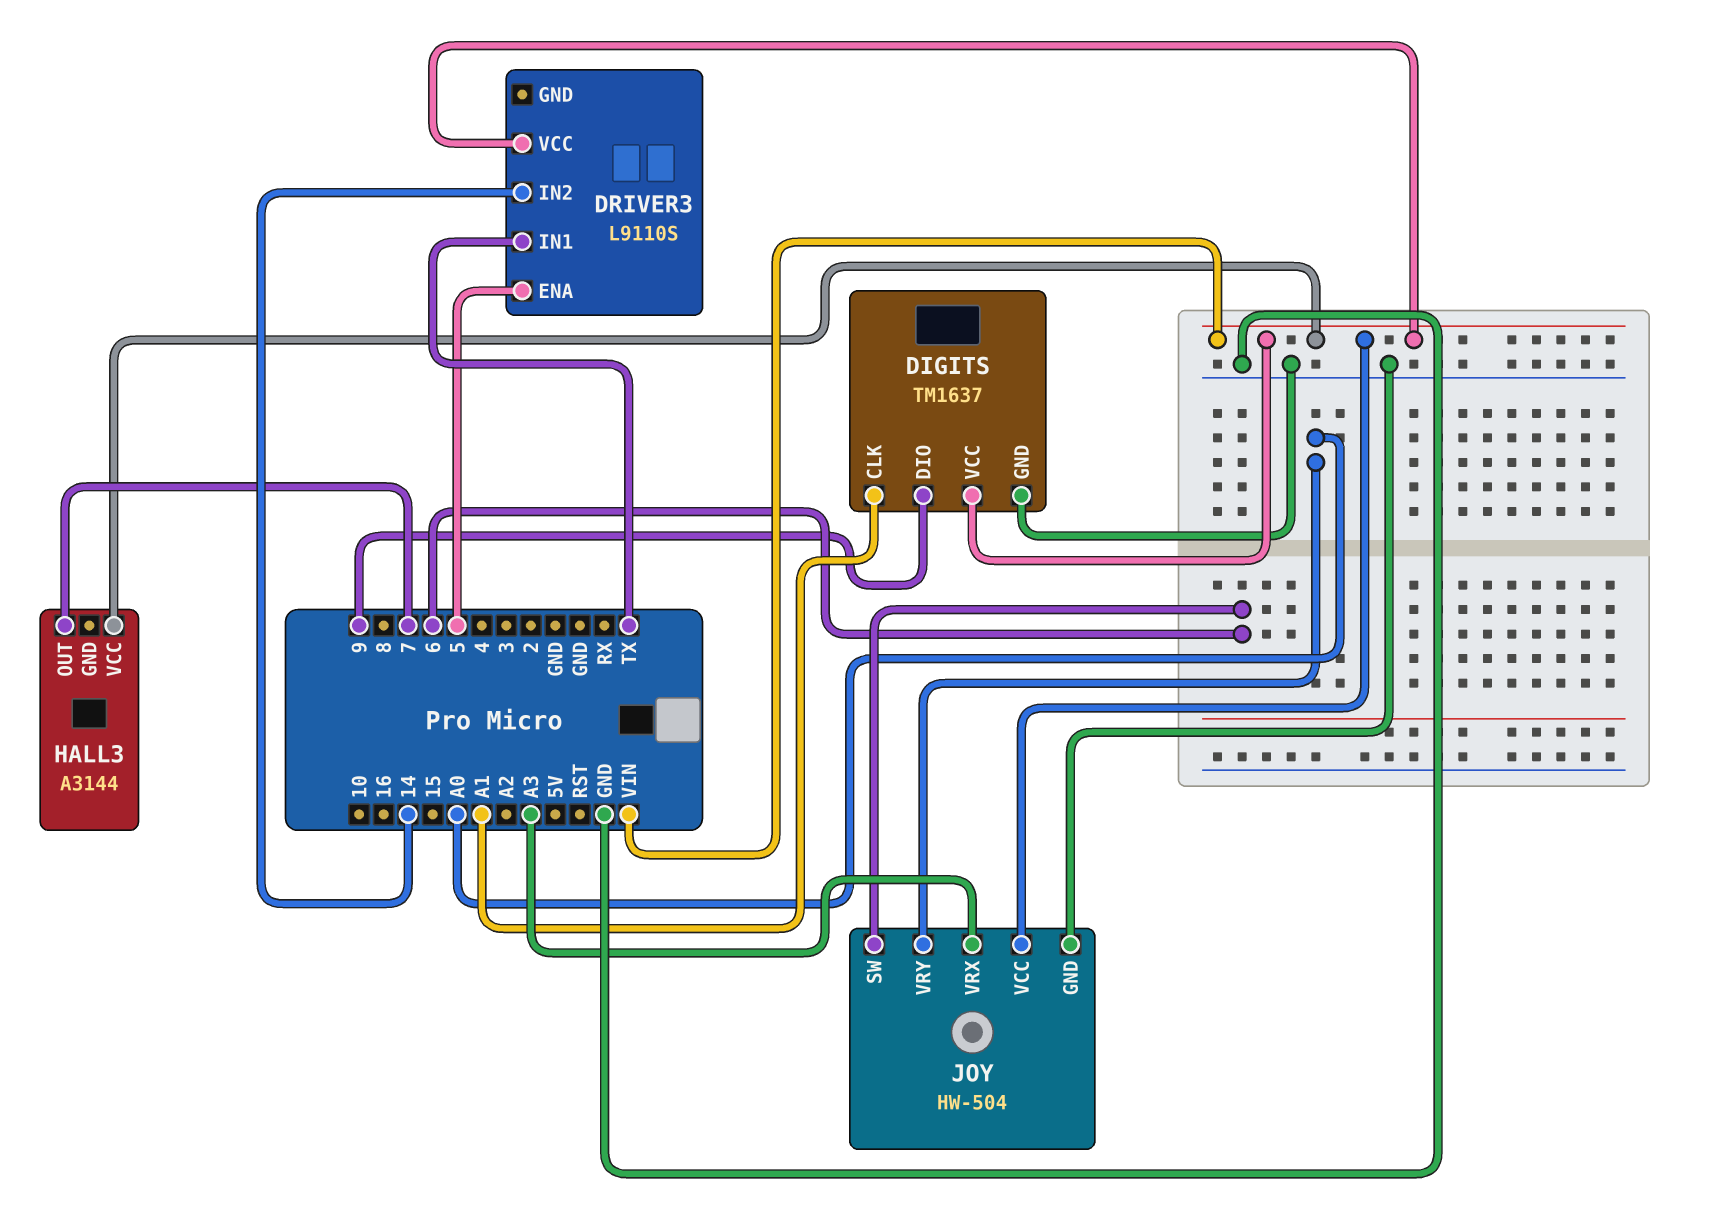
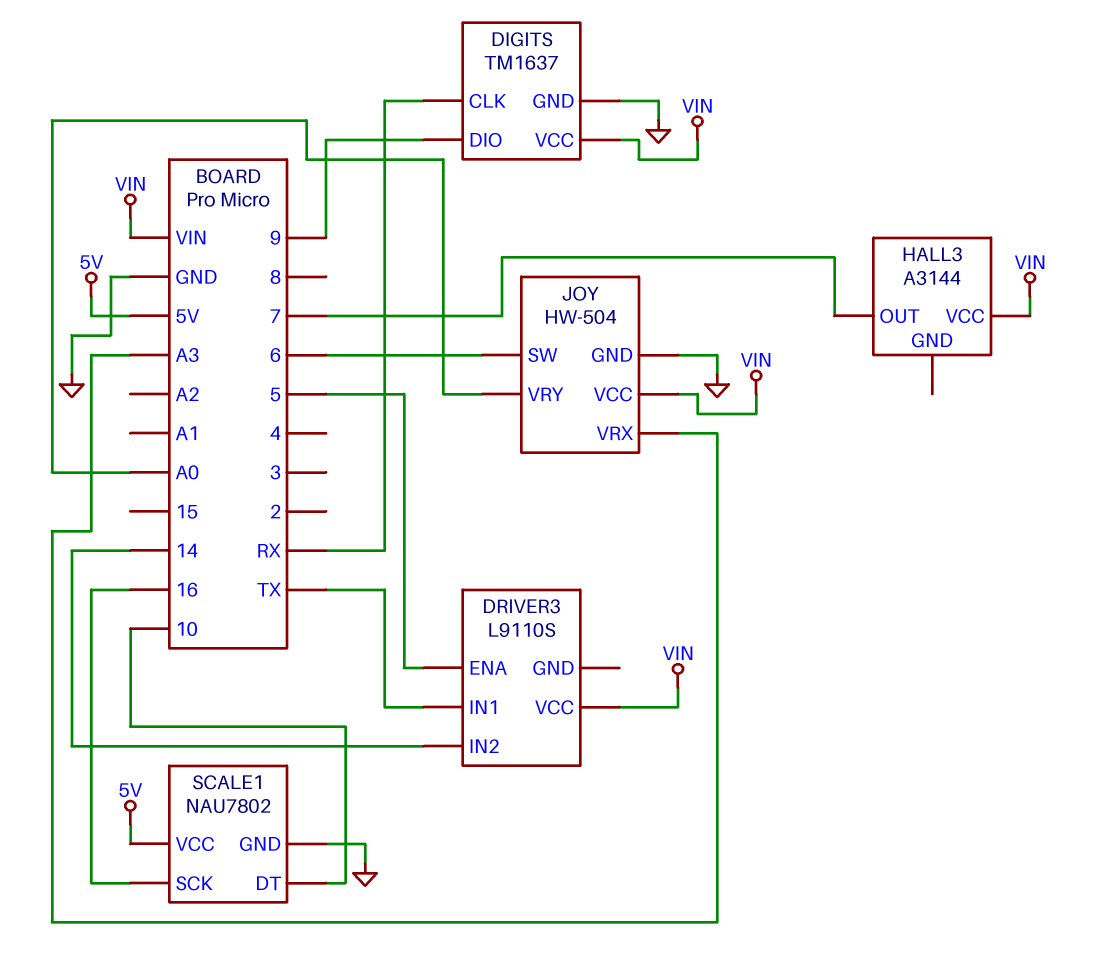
DIGITS pin CLK: A1 -> RX
SCALE1: none -> NAU7802
SCALE1 pin DT: none -> 10
SCALE1 pin GND: none -> GND
SCALE1 pin SCK: none -> 16
SCALE1 pin VCC: none -> 5V

